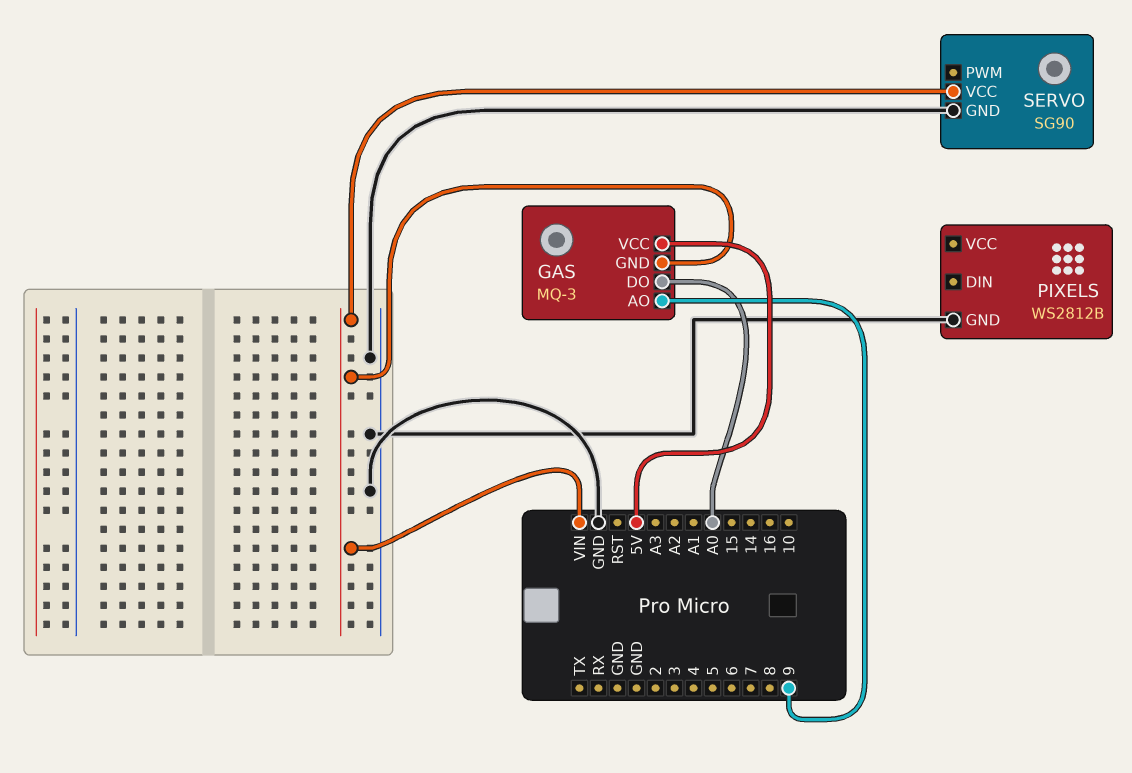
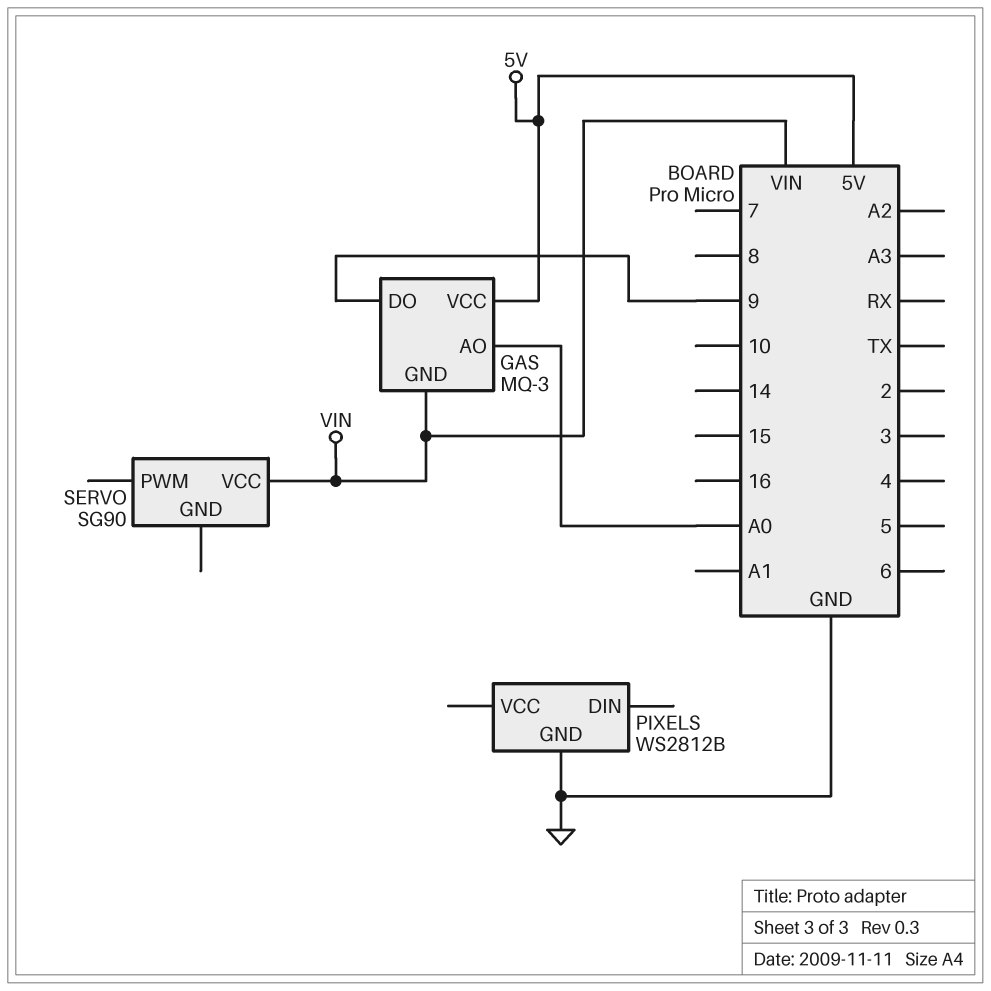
GAS pin AO: 9 -> A0
GAS pin DO: A0 -> 9
SERVO pin GND: GND -> none

